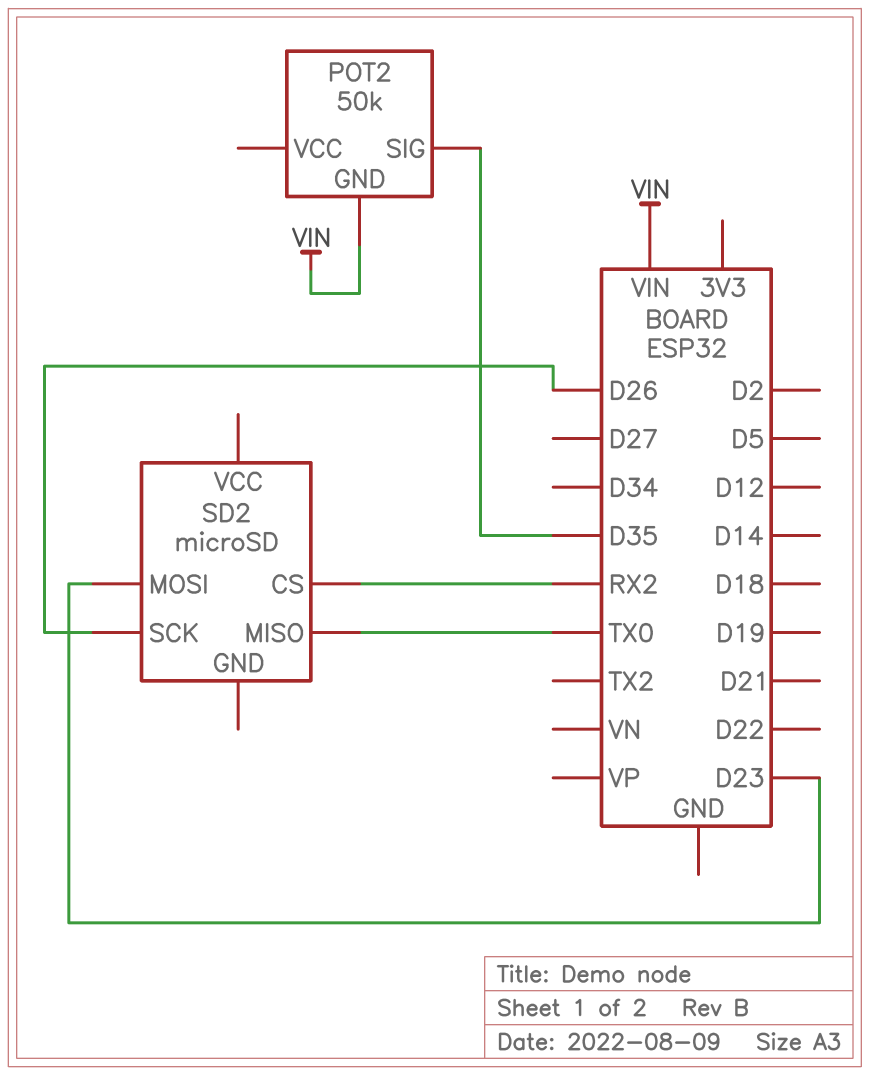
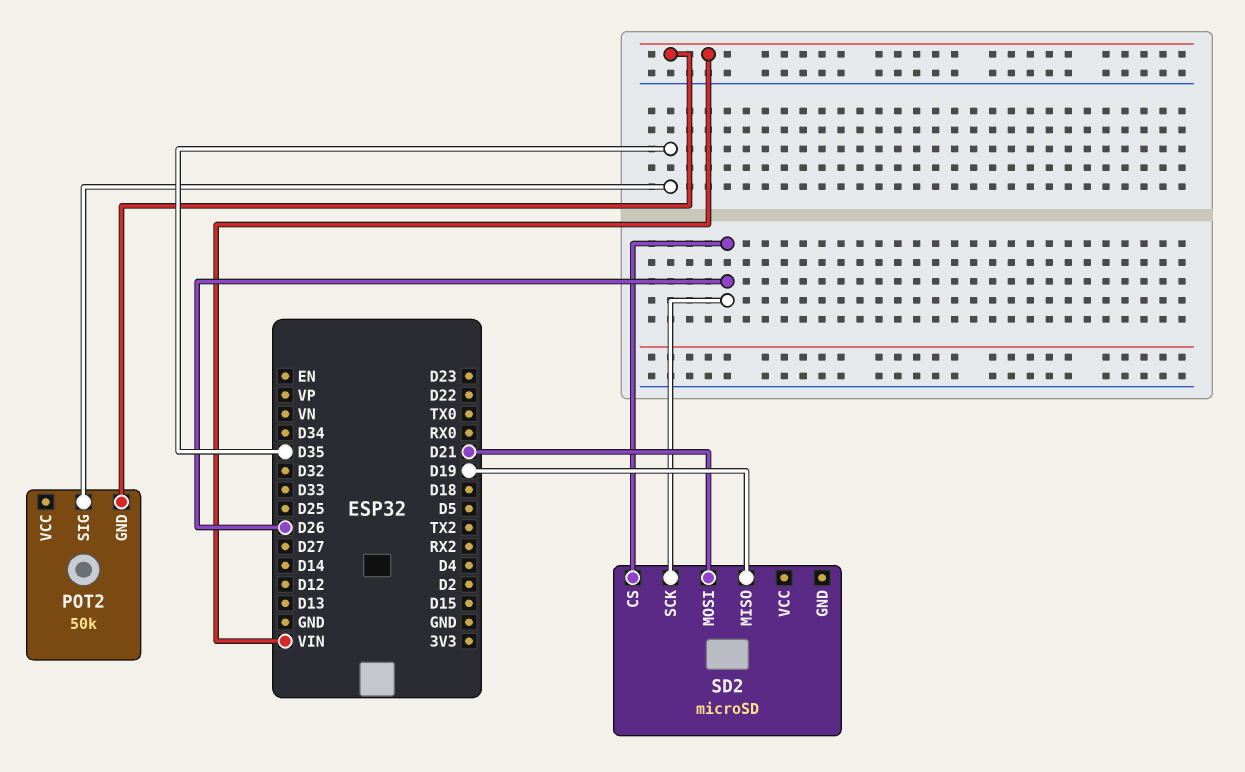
SD2 pin CS: RX2 -> D26
SD2 pin MISO: TX0 -> D19
SD2 pin MOSI: D23 -> D21

